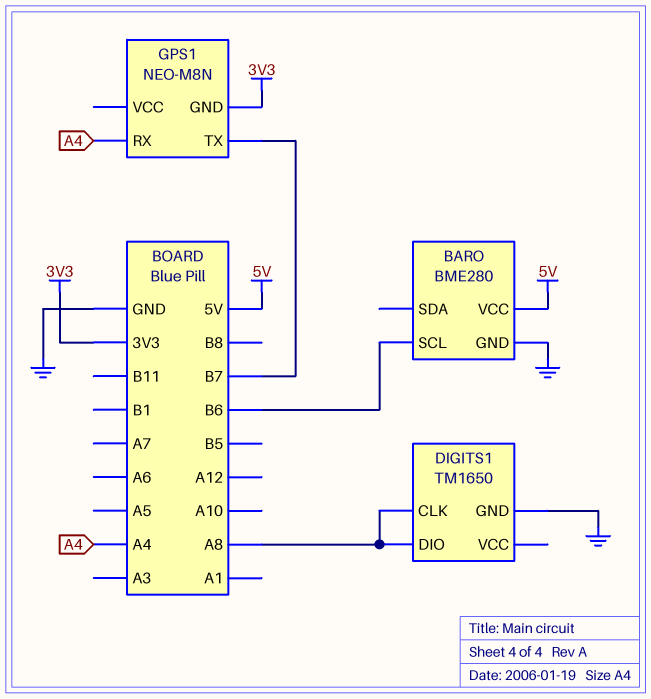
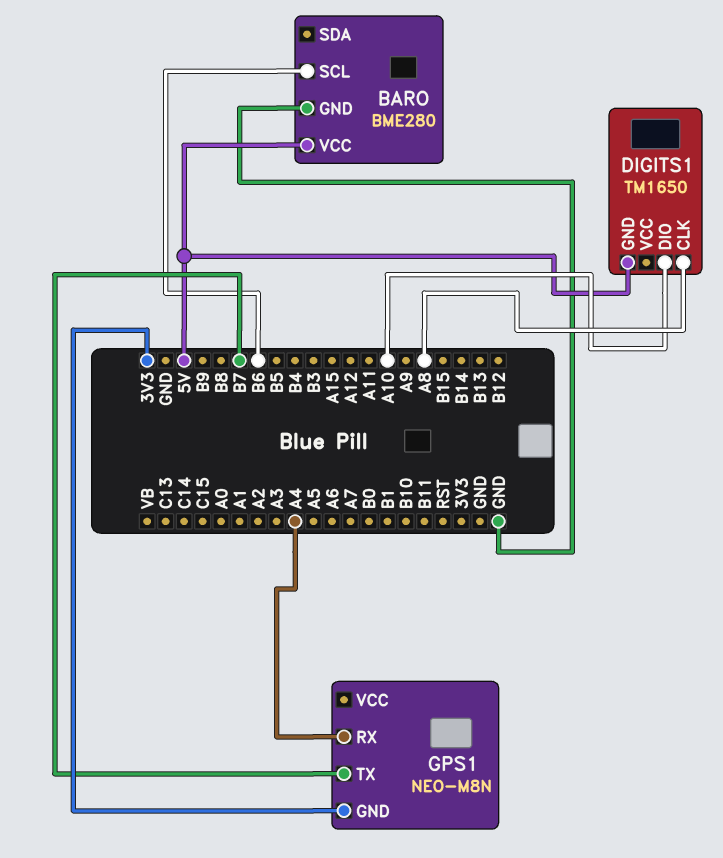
DIGITS1 pin DIO: A8 -> A10
DIGITS1 pin GND: GND -> 5V

